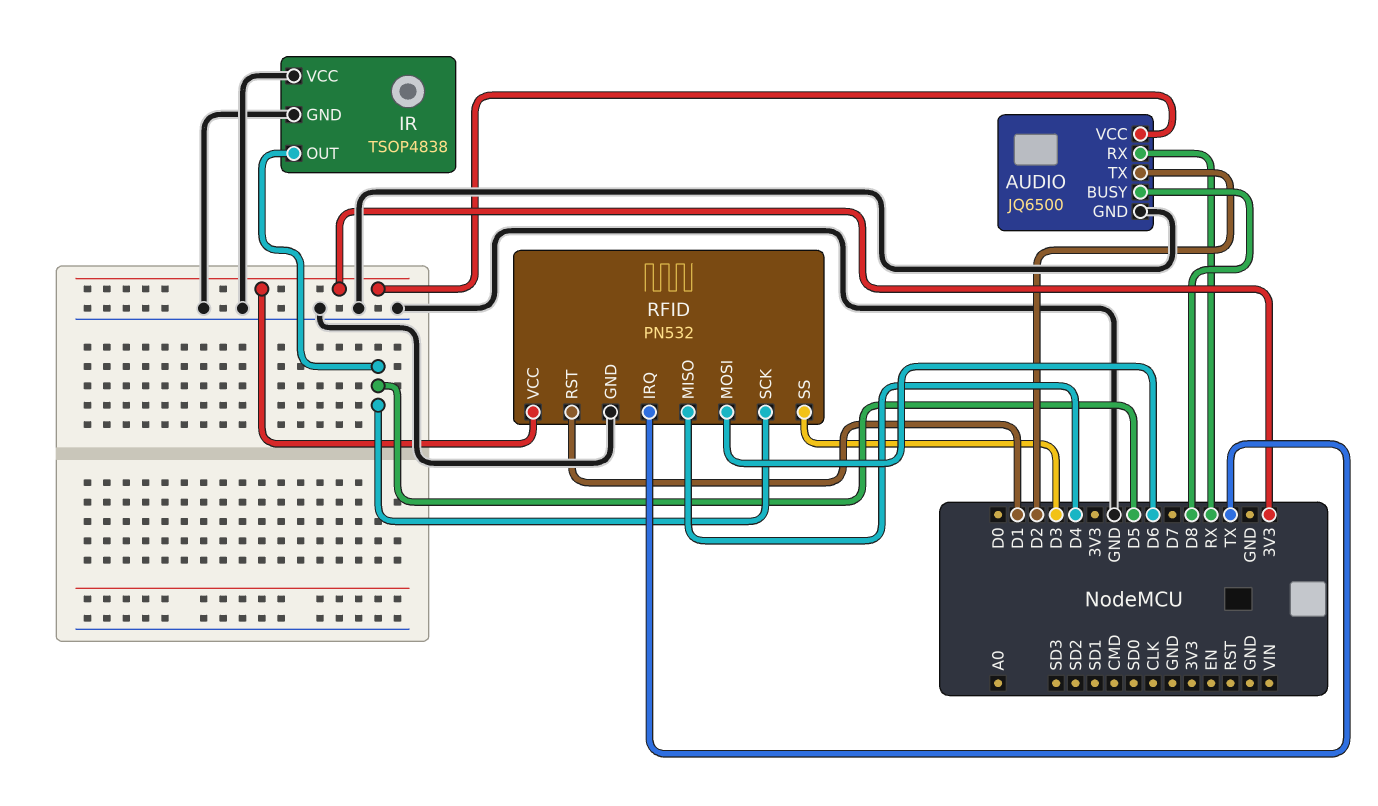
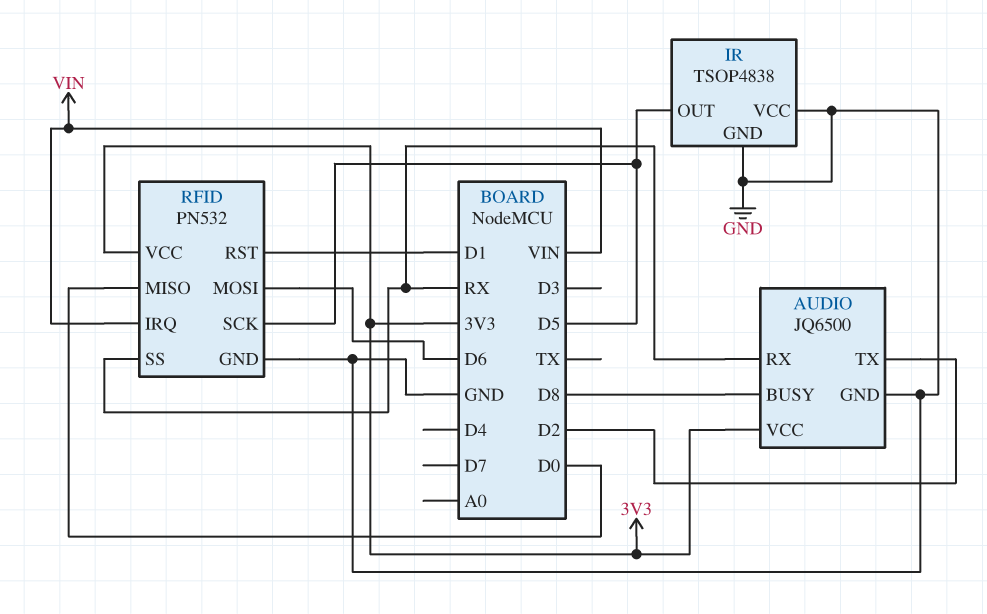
RFID pin IRQ: TX -> VIN
RFID pin MISO: D4 -> D0
RFID pin SS: D3 -> RX

